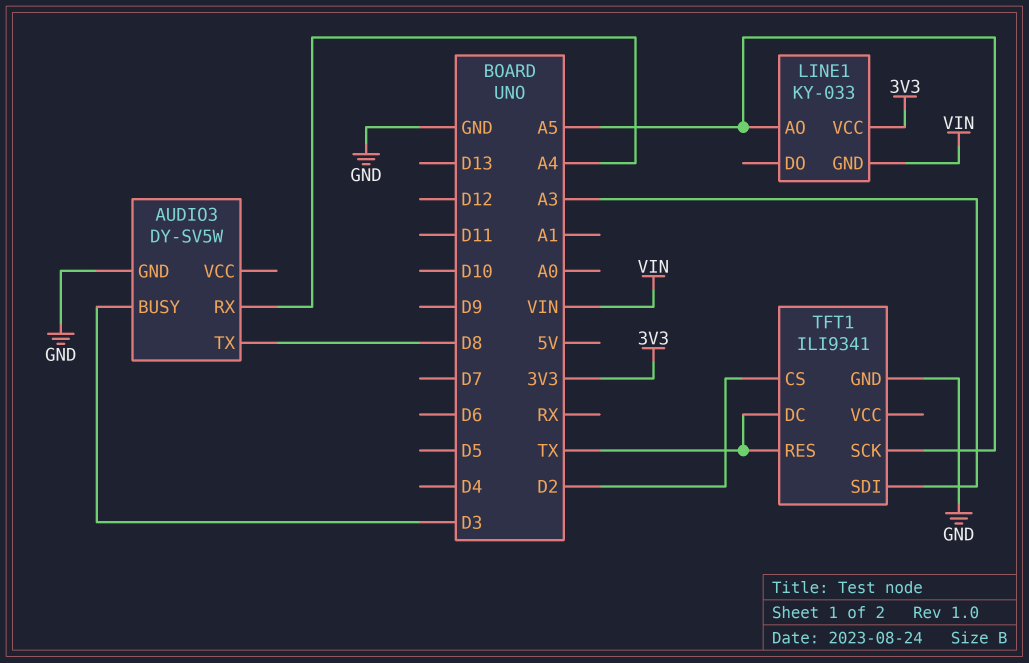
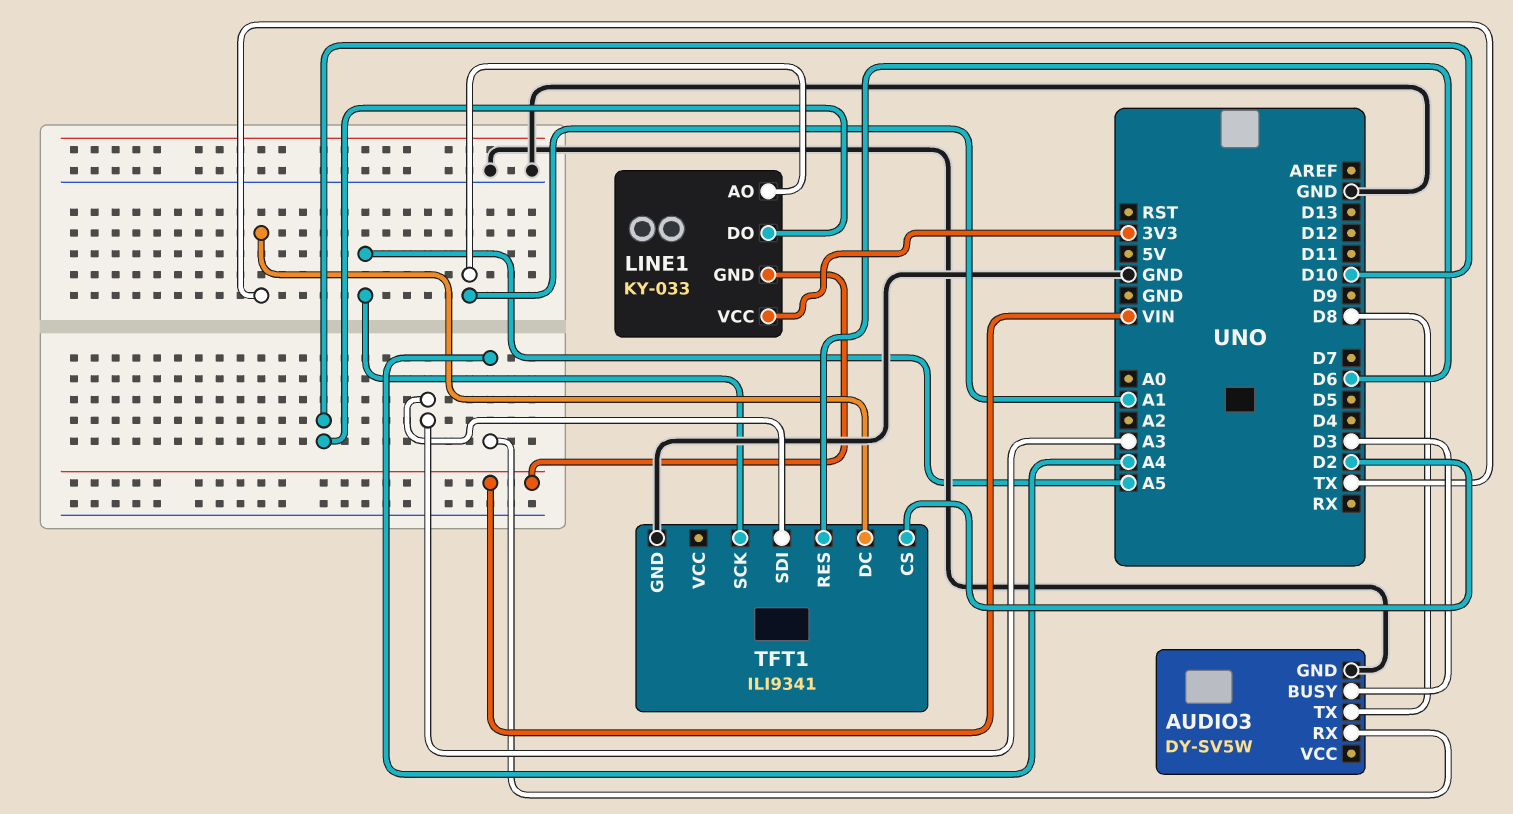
LINE1 pin AO: A5 -> A1
LINE1 pin DO: none -> D10
TFT1 pin RES: TX -> D6

